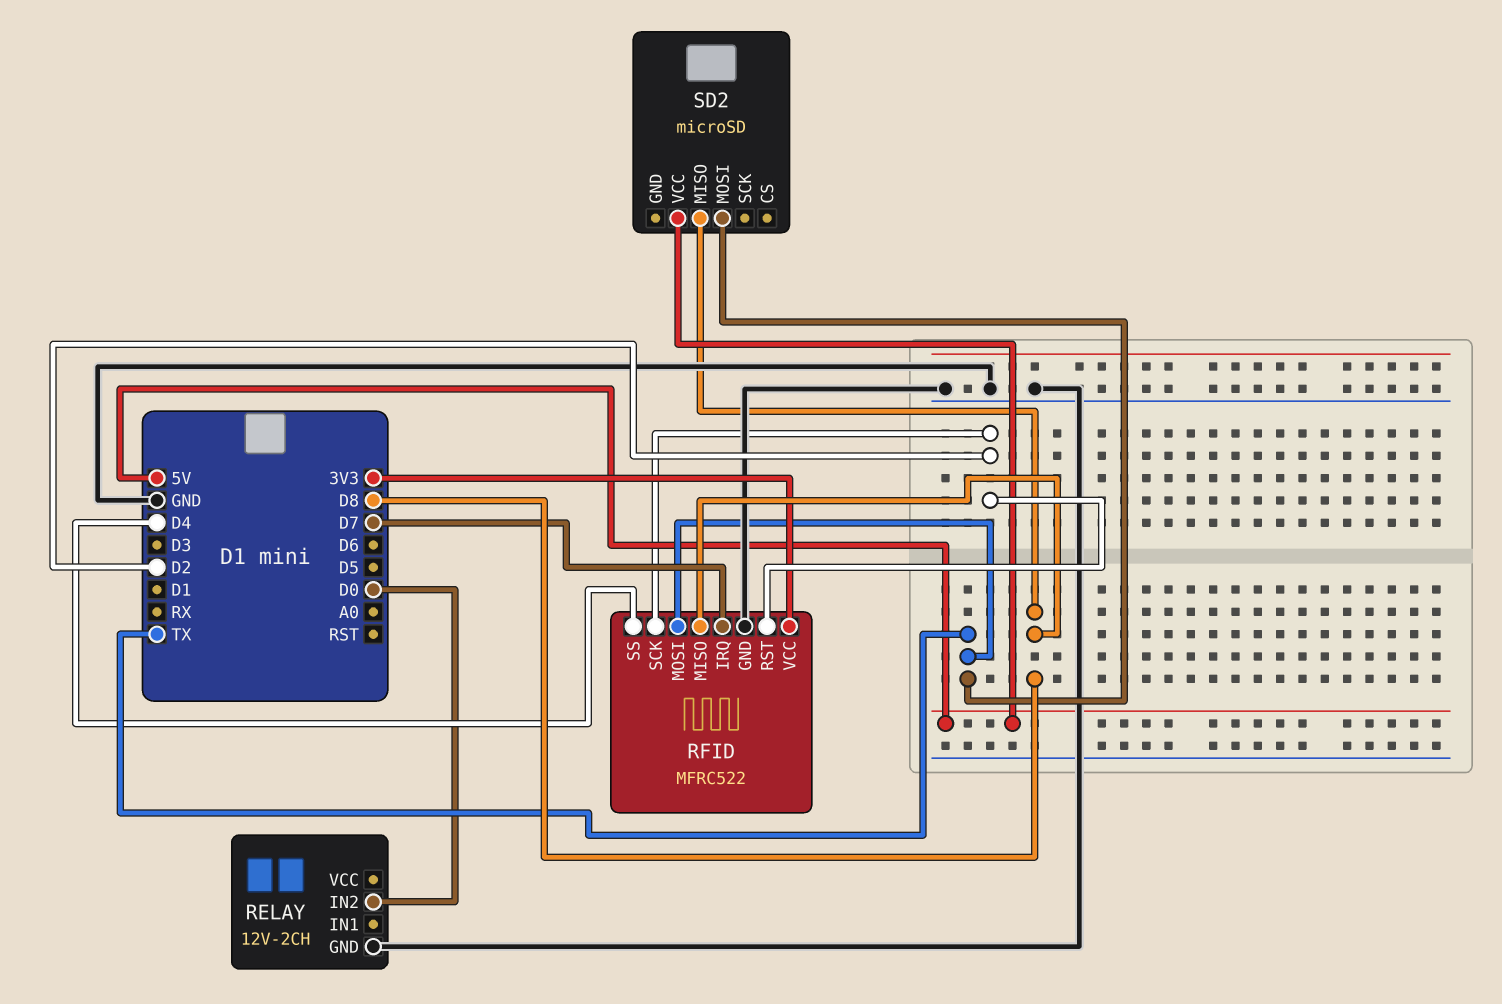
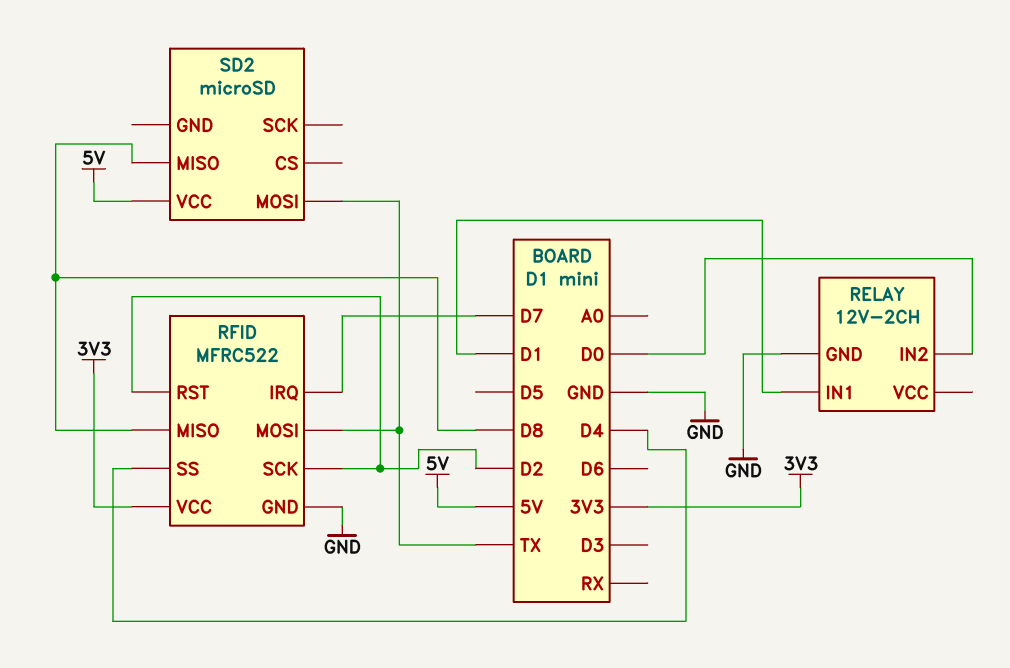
RELAY pin IN1: none -> D1

